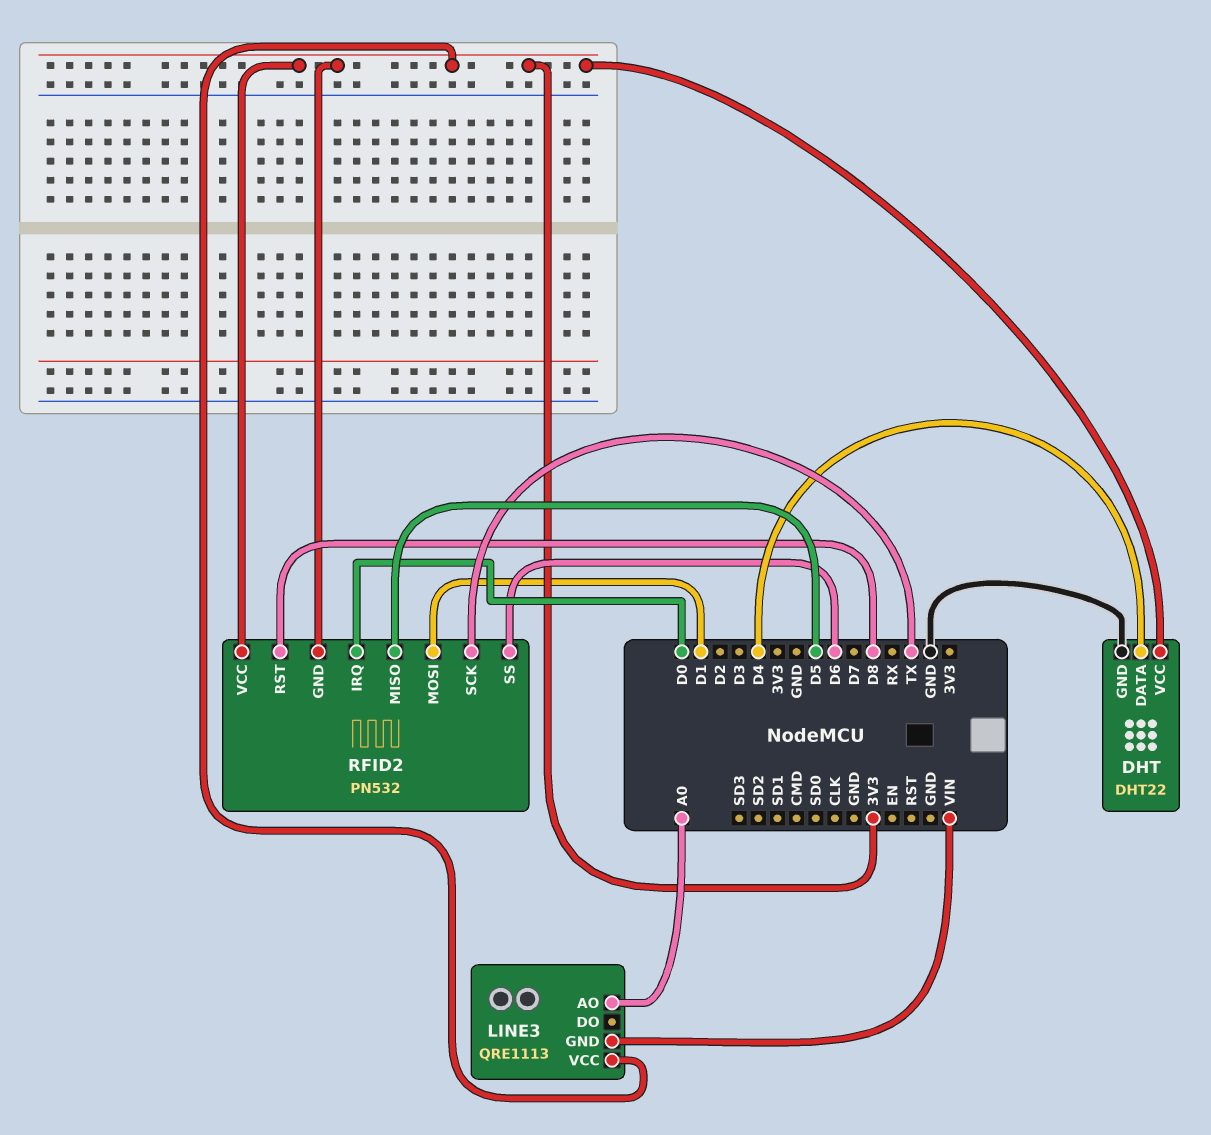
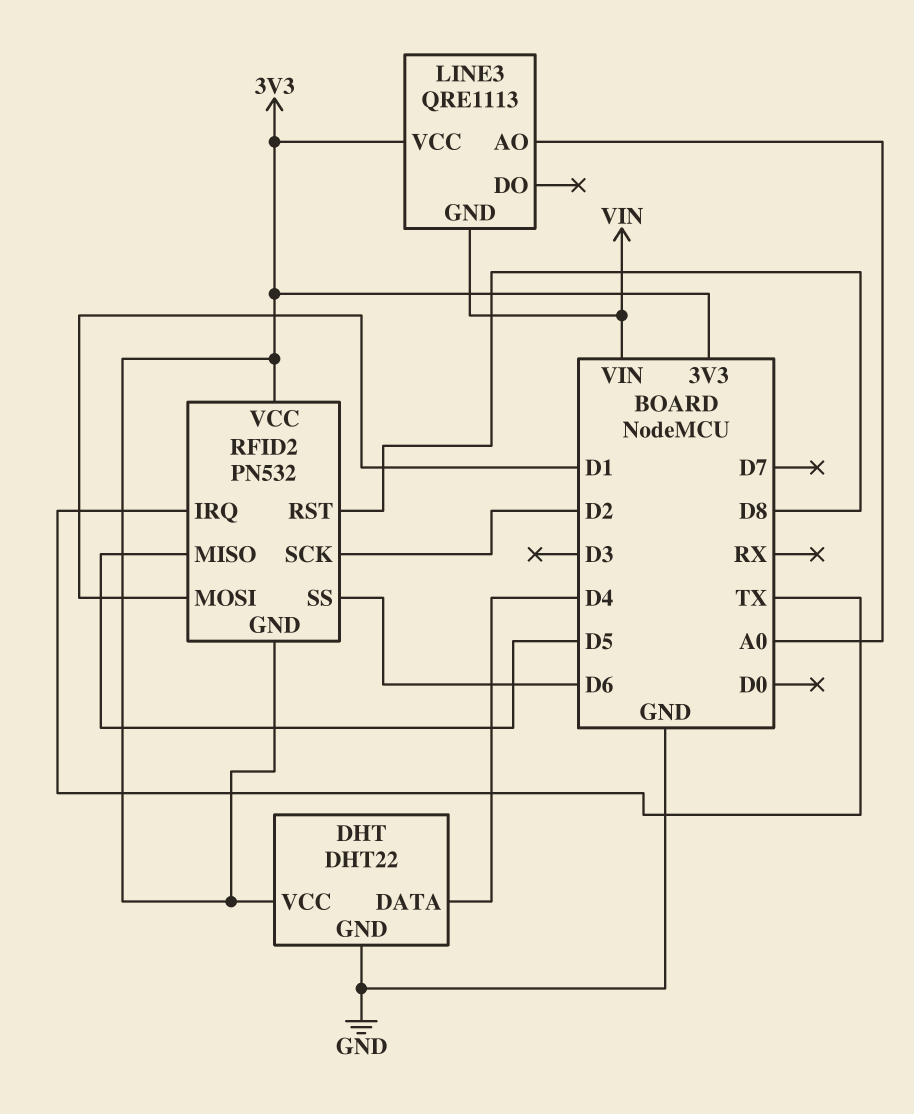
RFID2 pin IRQ: D0 -> TX
RFID2 pin SCK: TX -> D2

